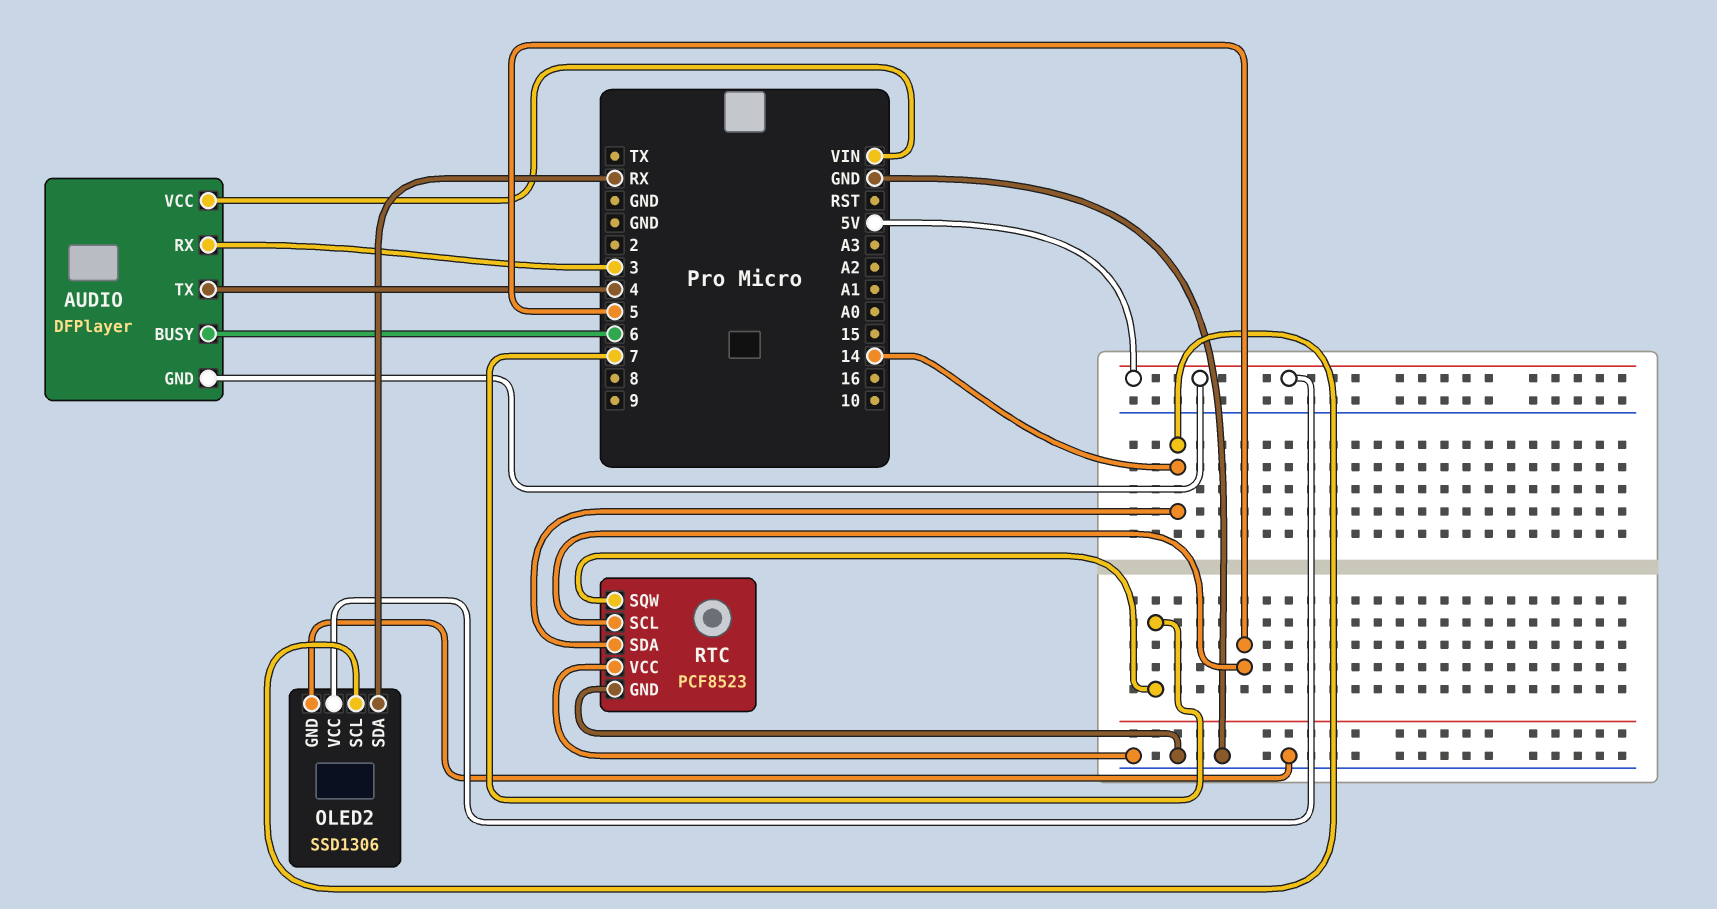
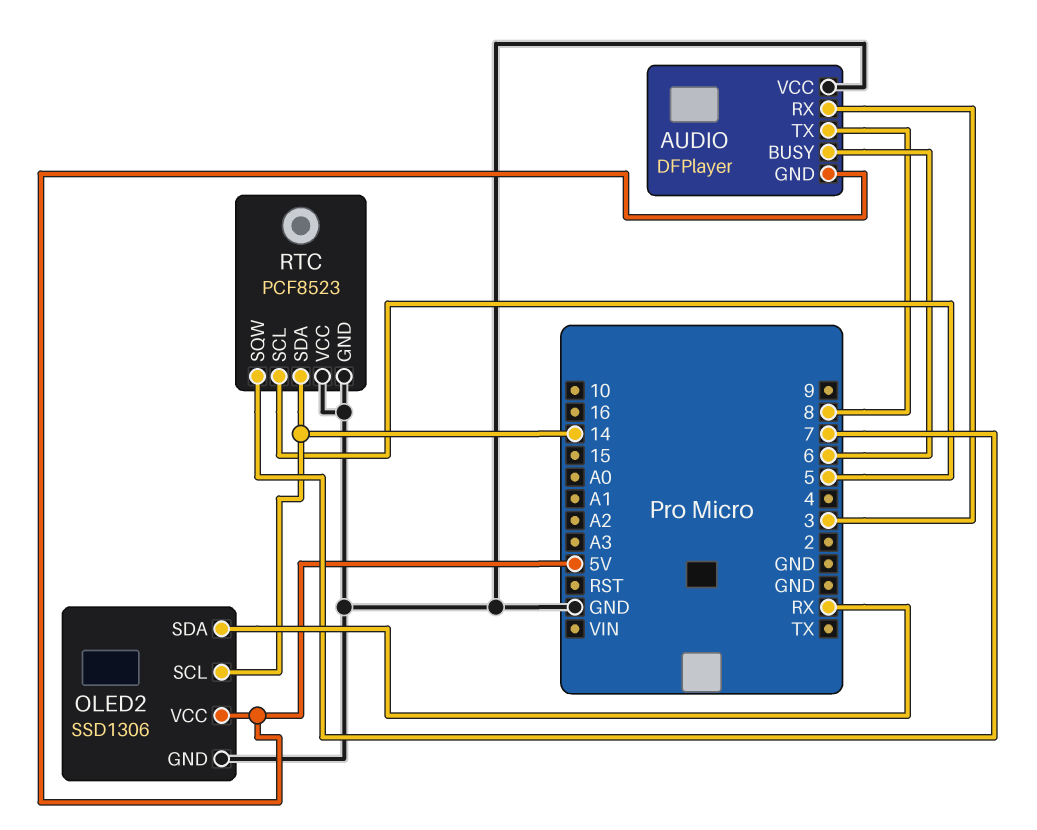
AUDIO pin TX: 4 -> 8
AUDIO pin VCC: VIN -> GND

